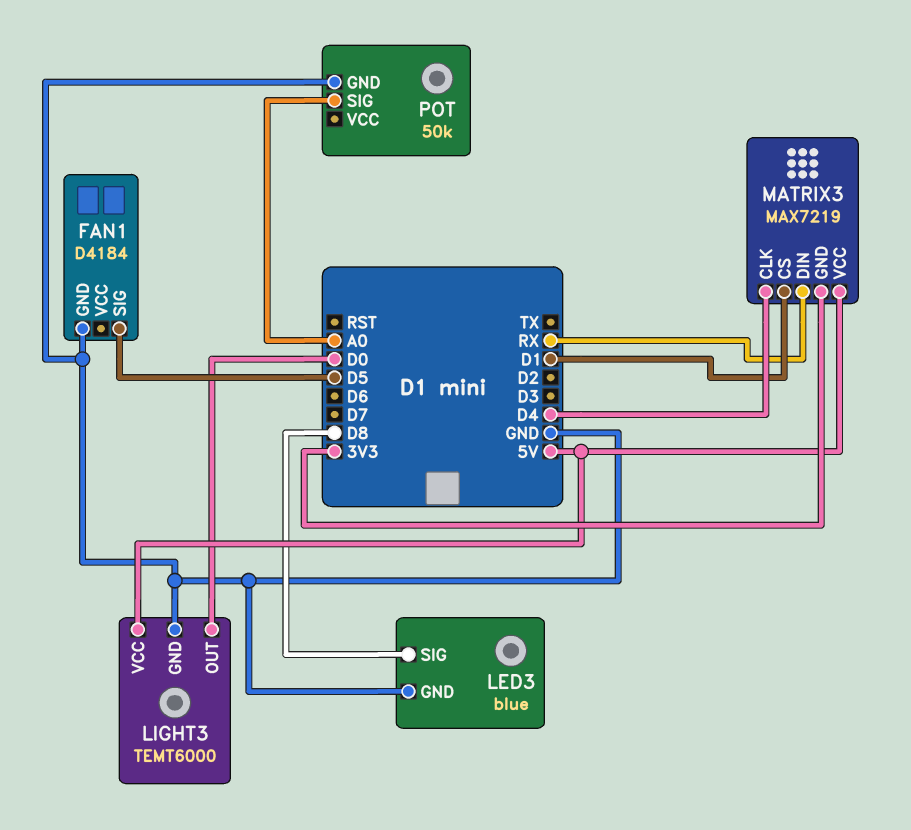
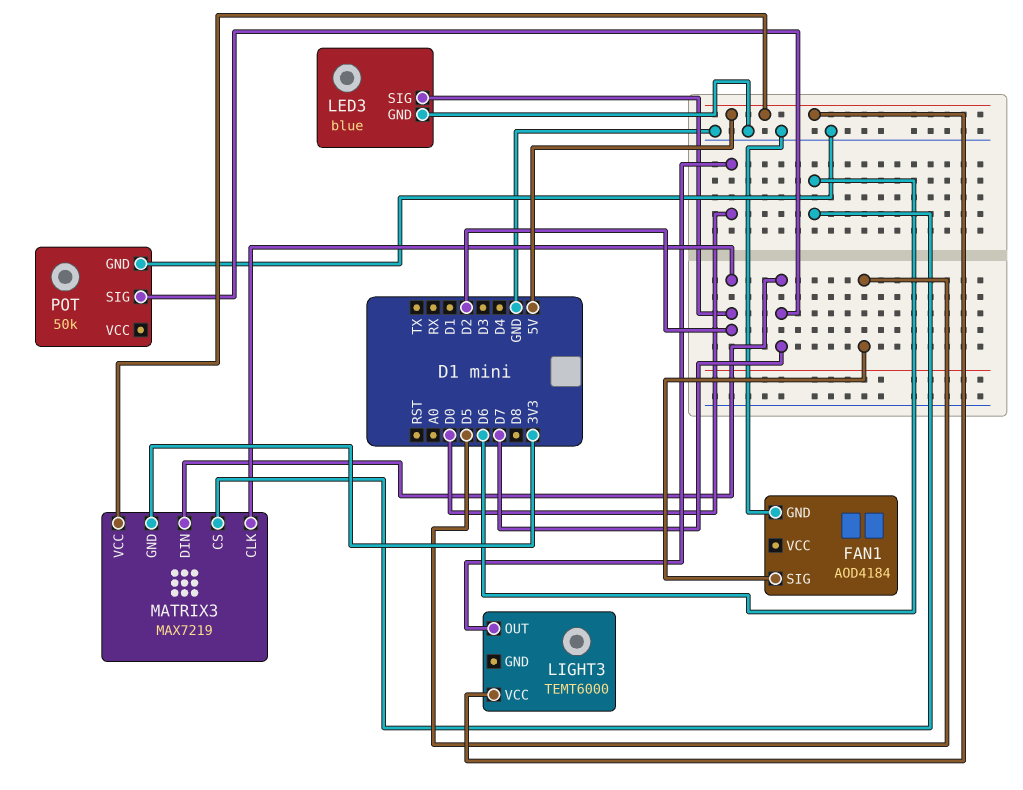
FAN1: D4184 -> AOD4184
LED3 pin SIG: D8 -> D2
LIGHT3 pin GND: GND -> none
MATRIX3 pin CLK: D4 -> D2
MATRIX3 pin CS: D1 -> D6
MATRIX3 pin DIN: RX -> D7
POT pin SIG: A0 -> D7

